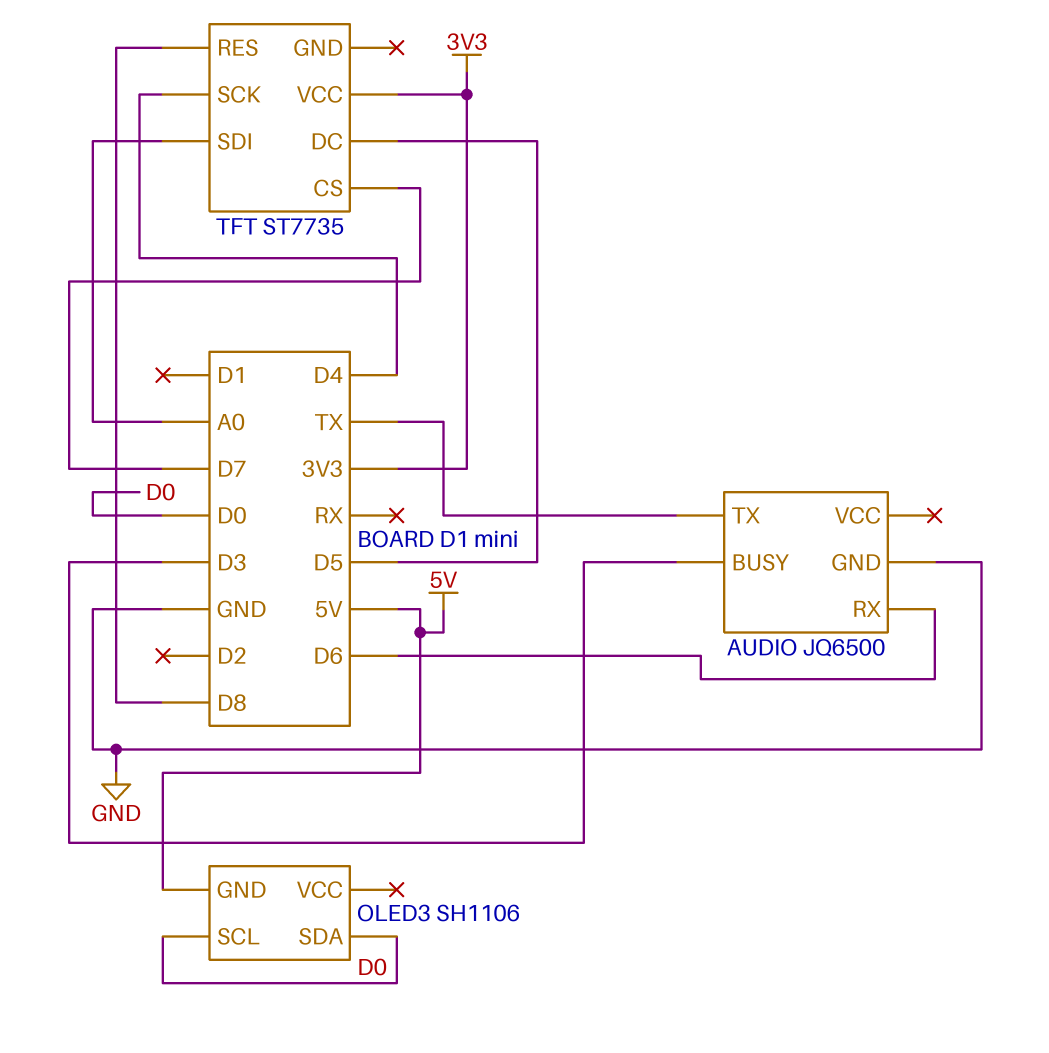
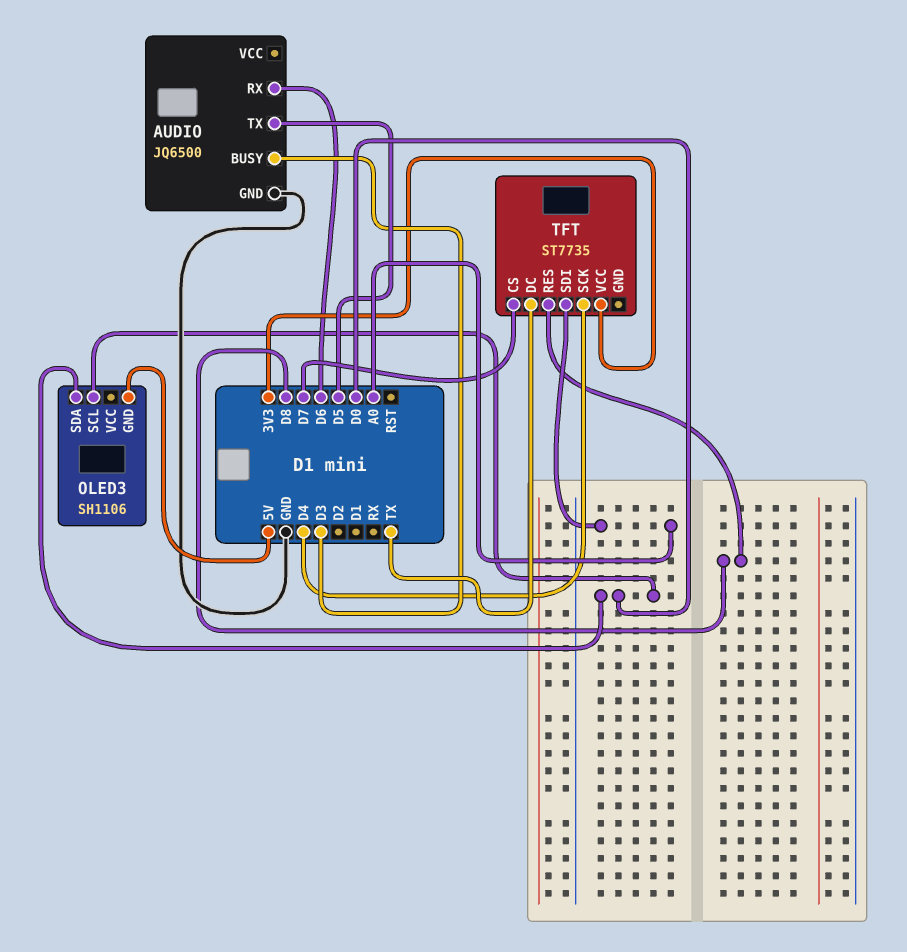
AUDIO pin TX: TX -> D5
TFT pin DC: D5 -> TX

